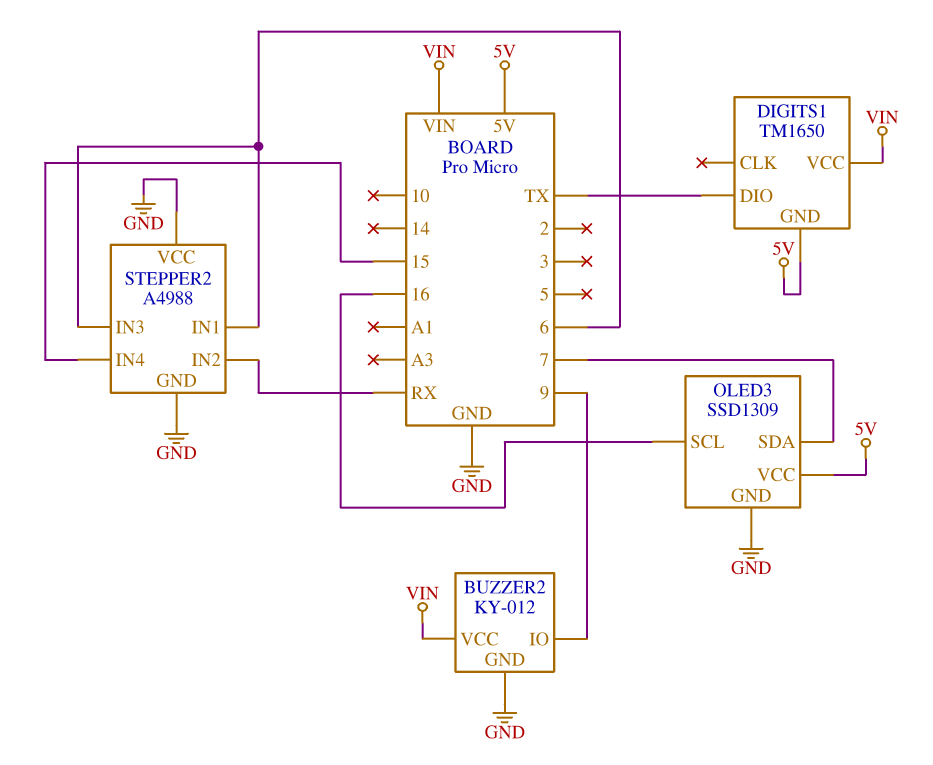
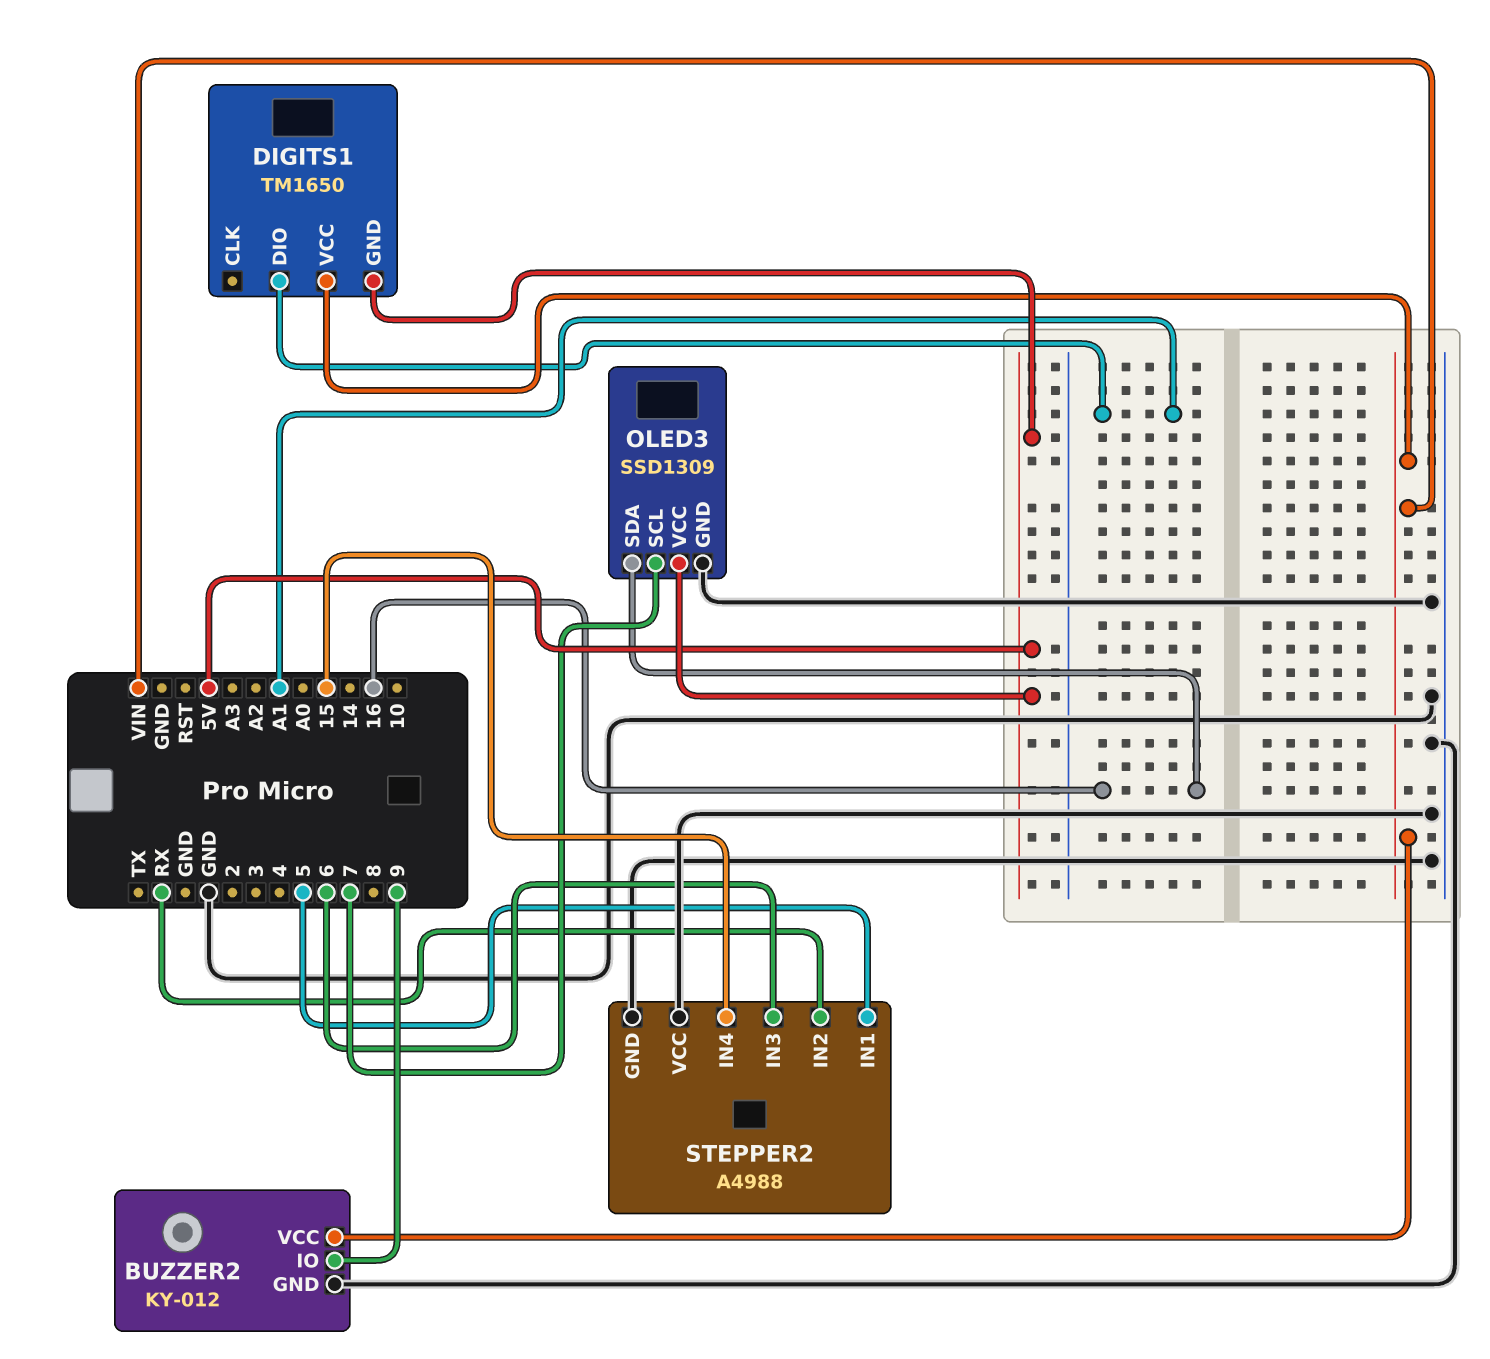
DIGITS1 pin DIO: TX -> A1
OLED3 pin SCL: 16 -> 7
OLED3 pin SDA: 7 -> 16
STEPPER2 pin IN1: 6 -> 5

